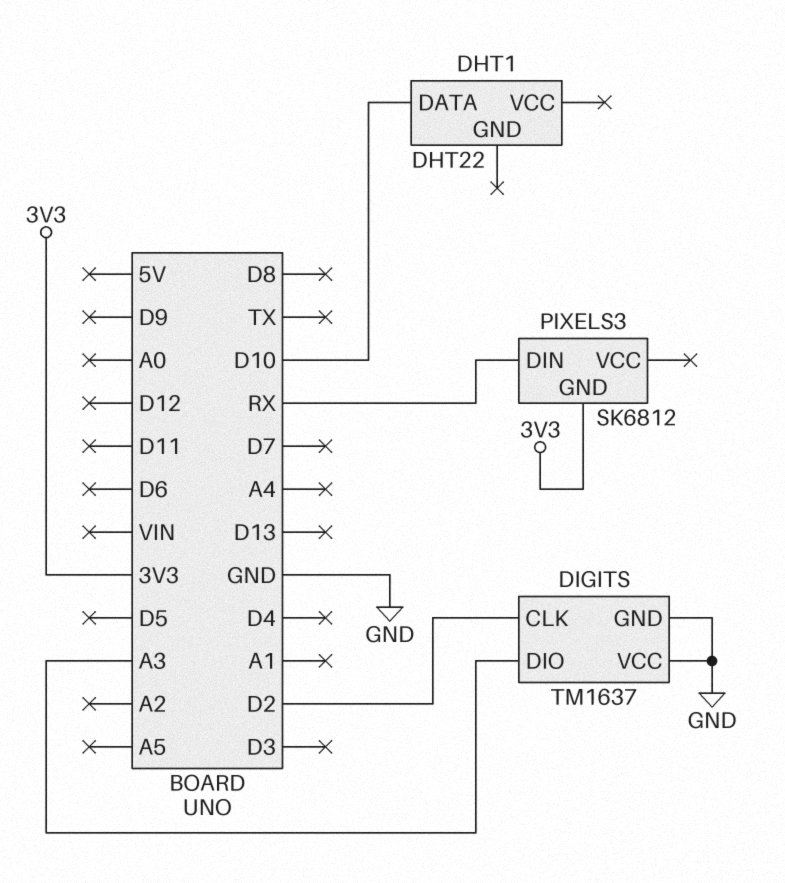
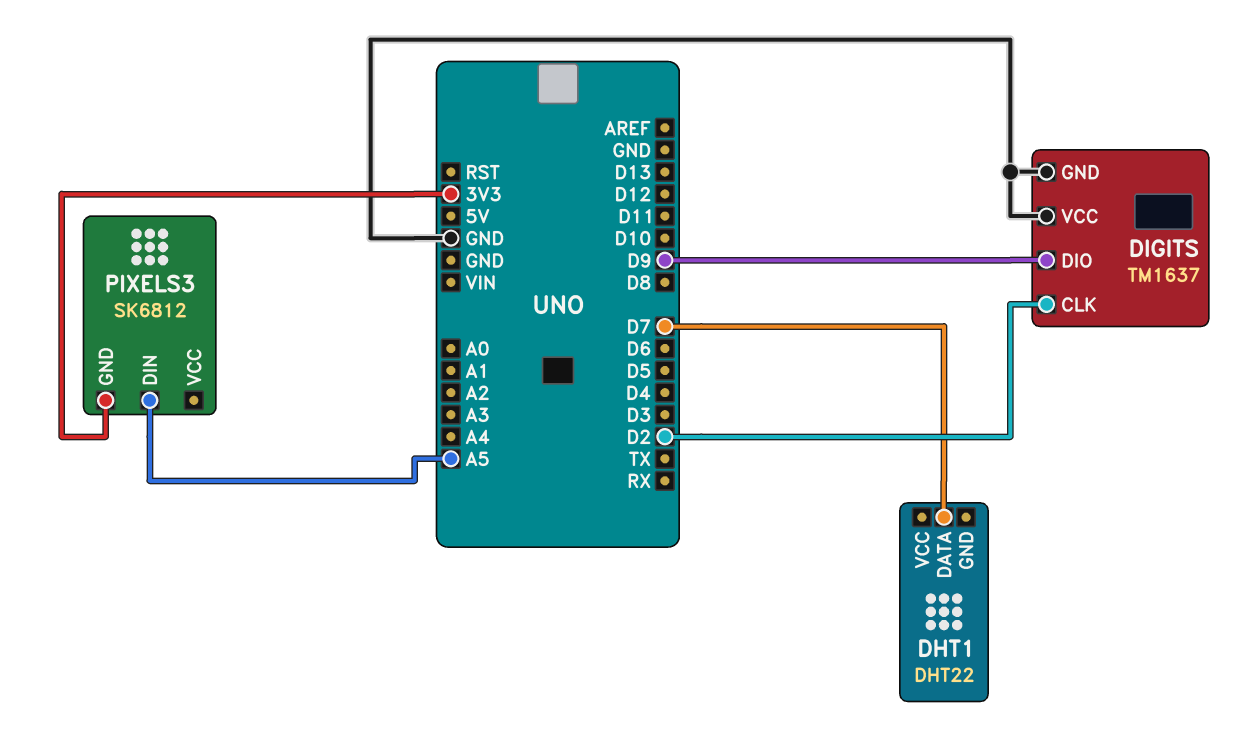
DHT1 pin DATA: D10 -> D7
DIGITS pin DIO: A3 -> D9
PIXELS3 pin DIN: RX -> A5

